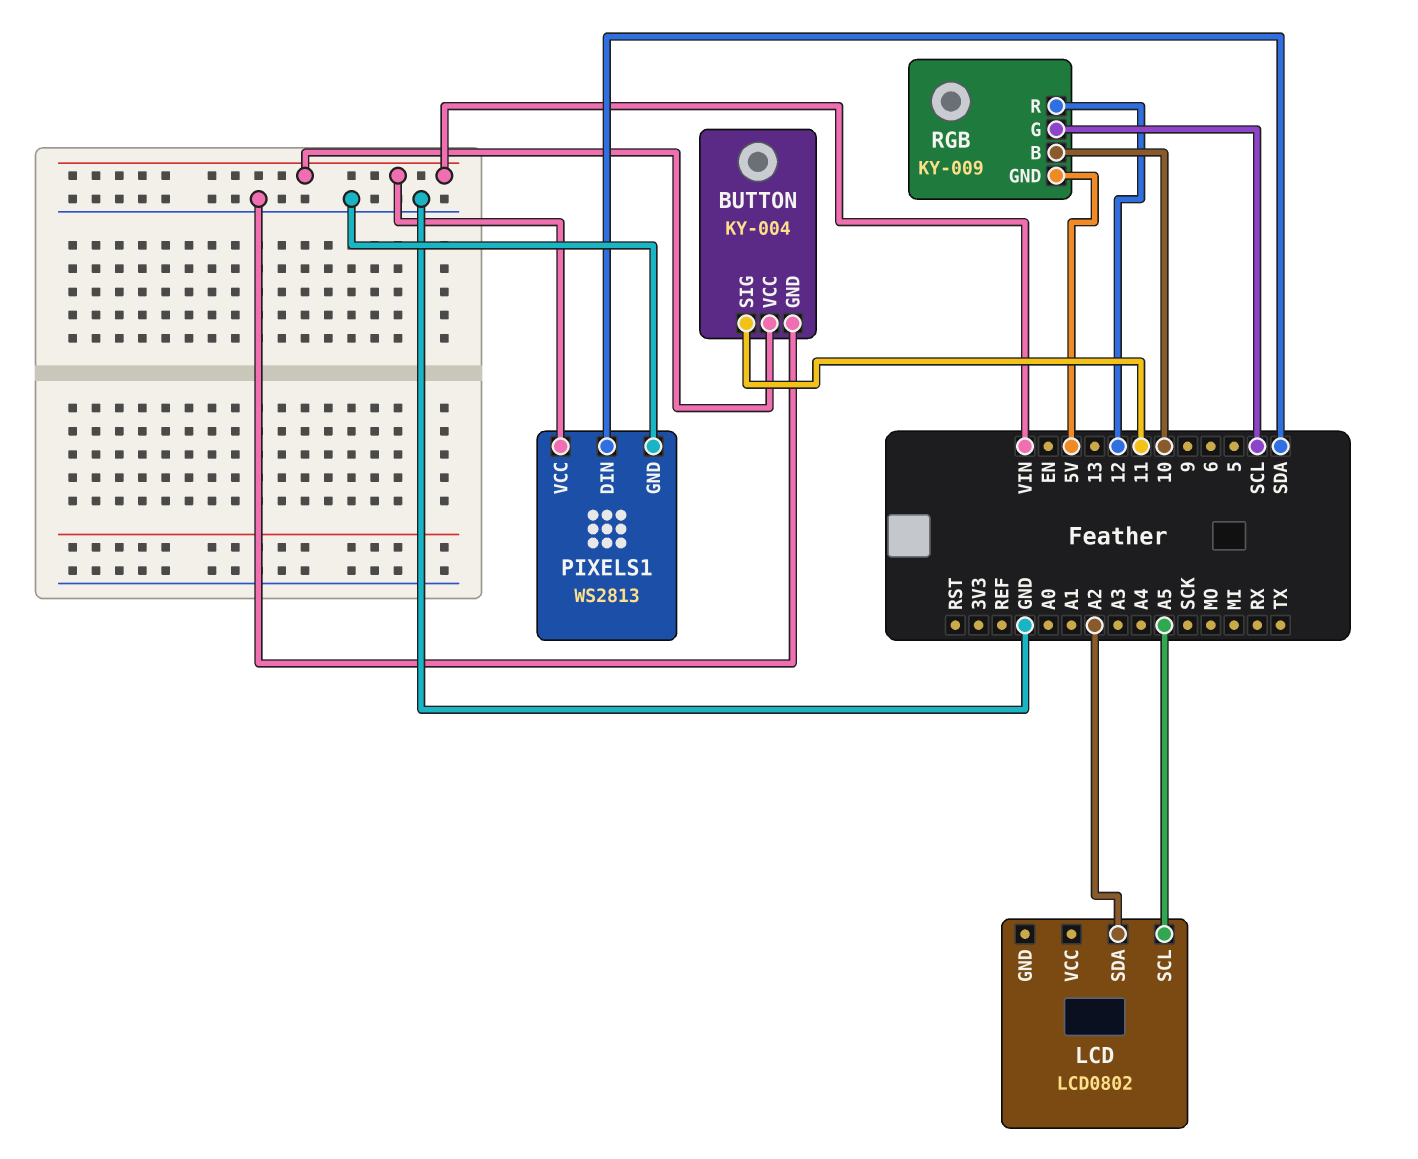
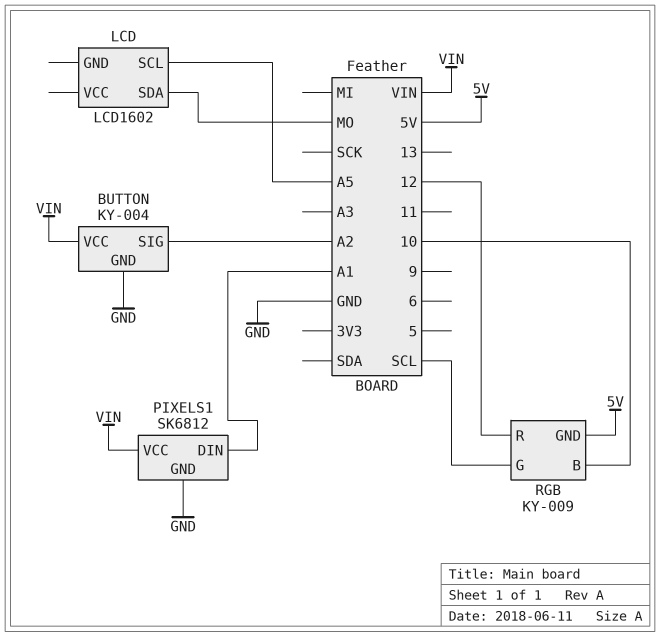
BUTTON pin SIG: 11 -> A2
LCD: LCD0802 -> LCD1602
LCD pin SDA: A2 -> MO
PIXELS1: WS2813 -> SK6812
PIXELS1 pin DIN: SDA -> A1

